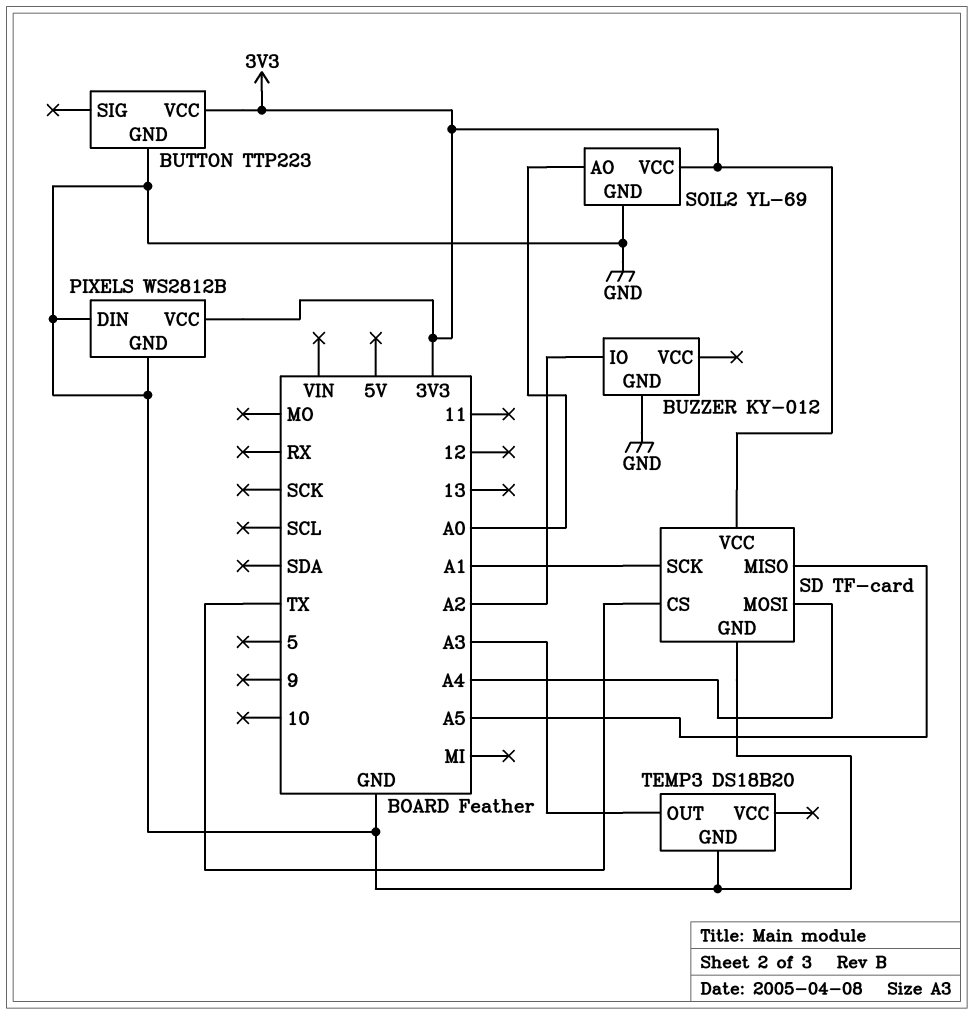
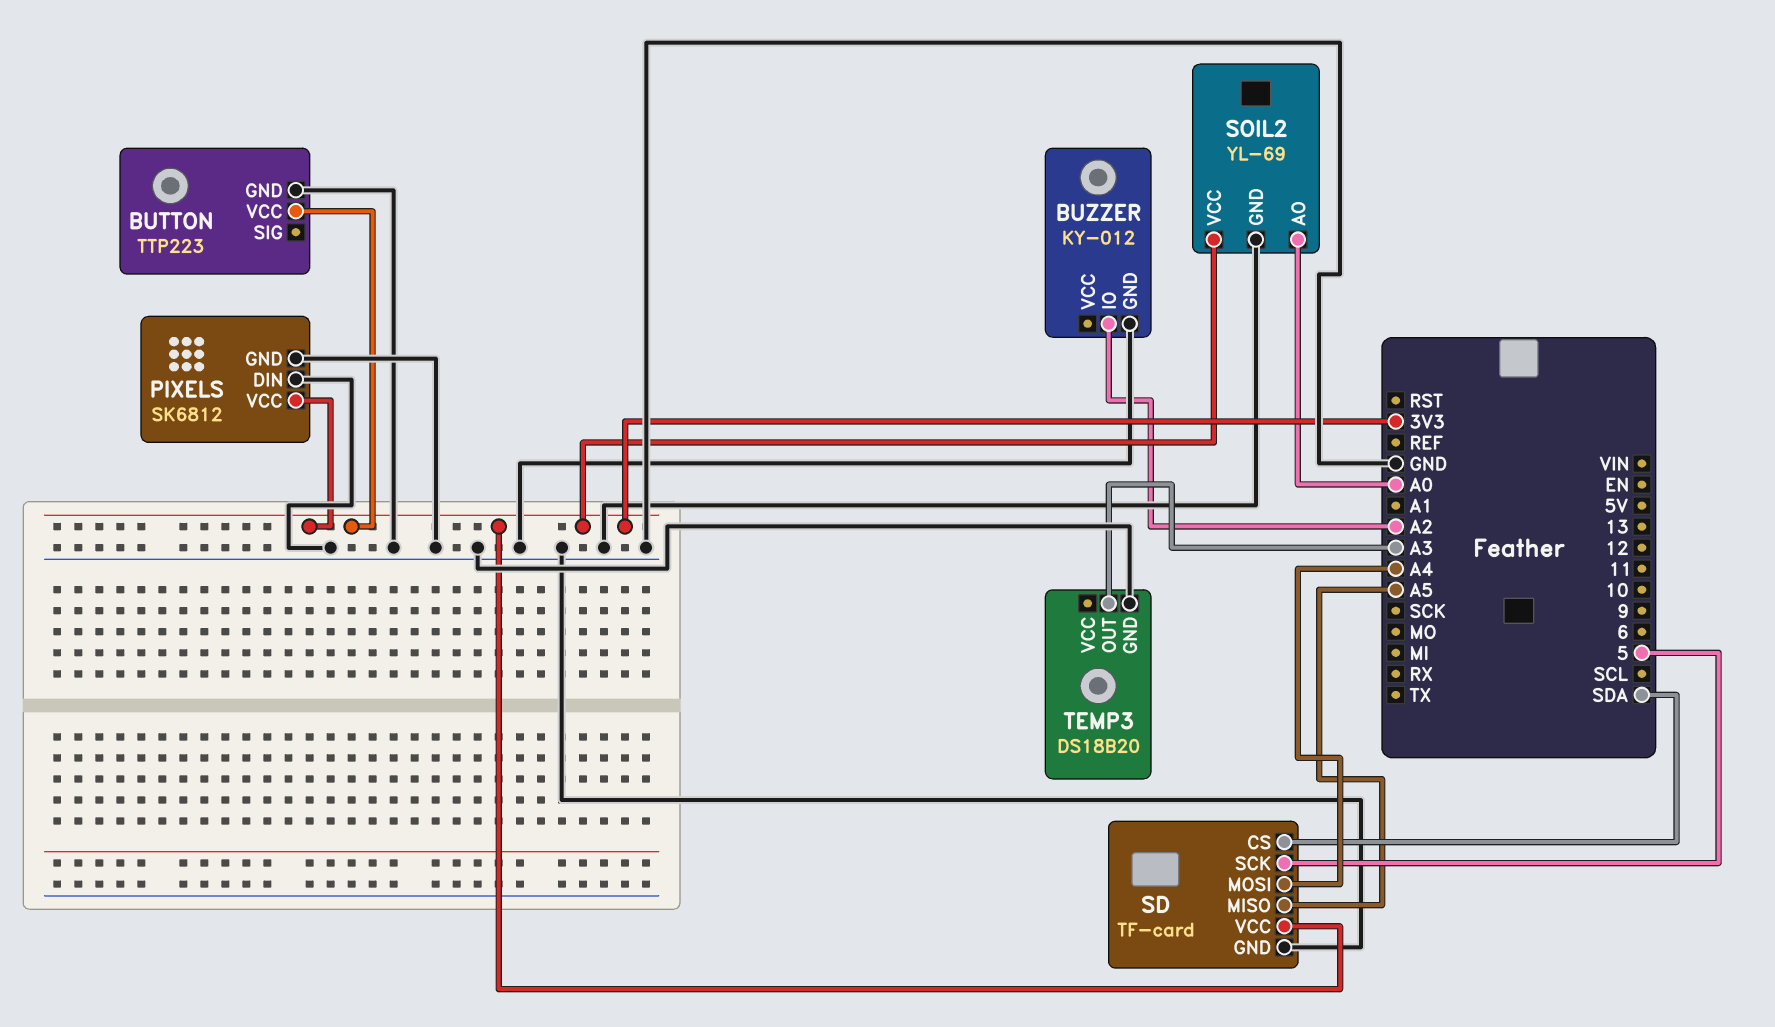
PIXELS: WS2812B -> SK6812
SD pin CS: TX -> SDA
SD pin SCK: A1 -> 5

